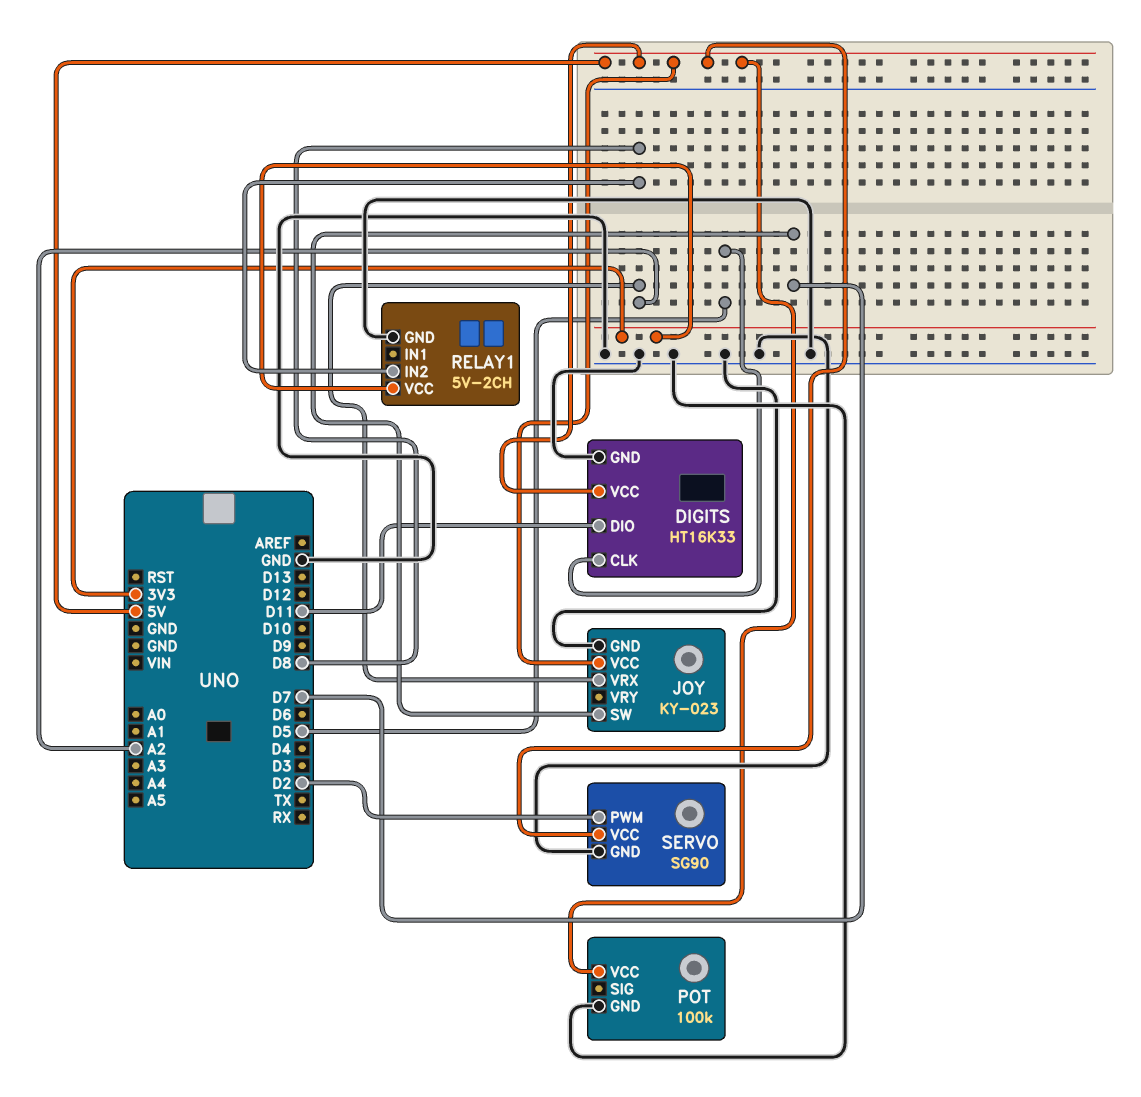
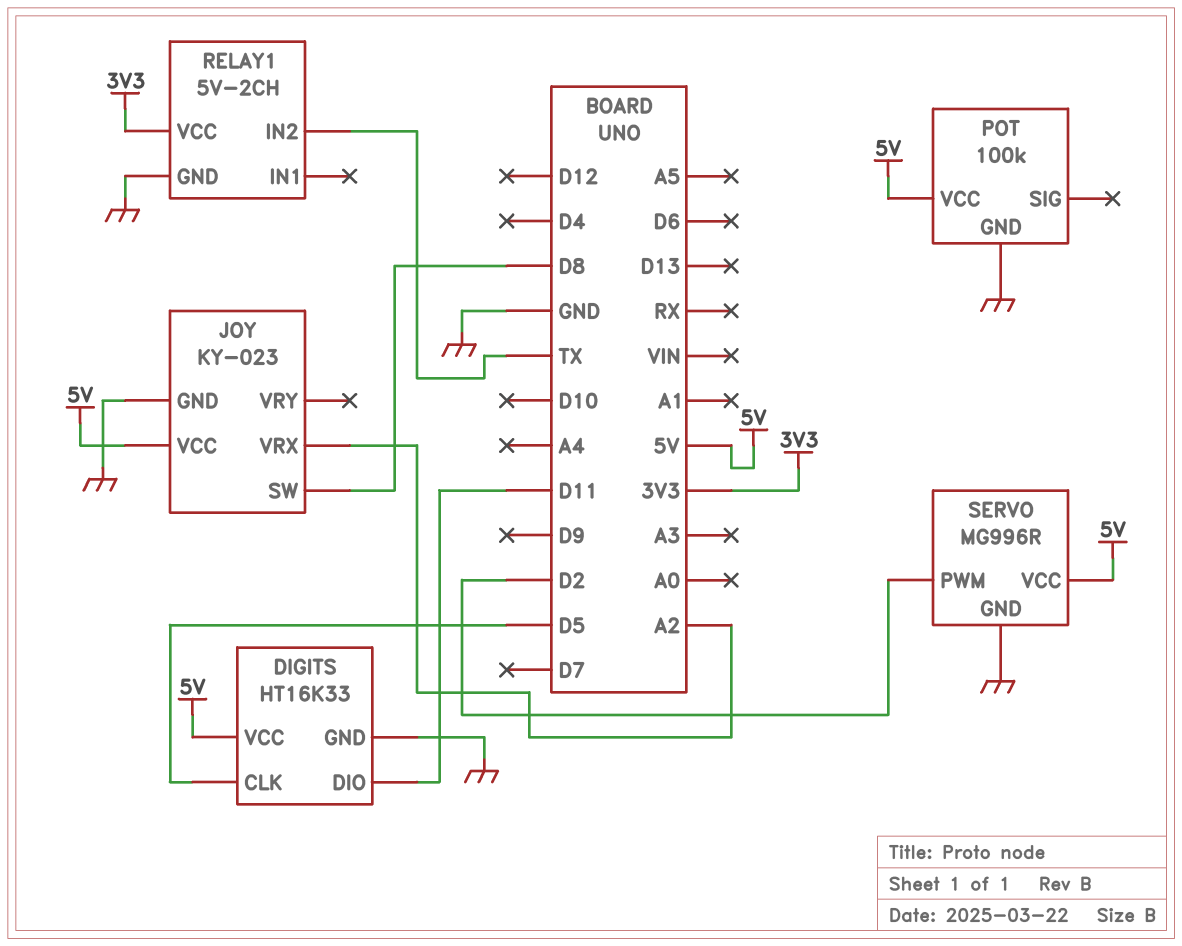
JOY pin SW: D7 -> D8
RELAY1 pin IN2: D8 -> TX
SERVO: SG90 -> MG996R

